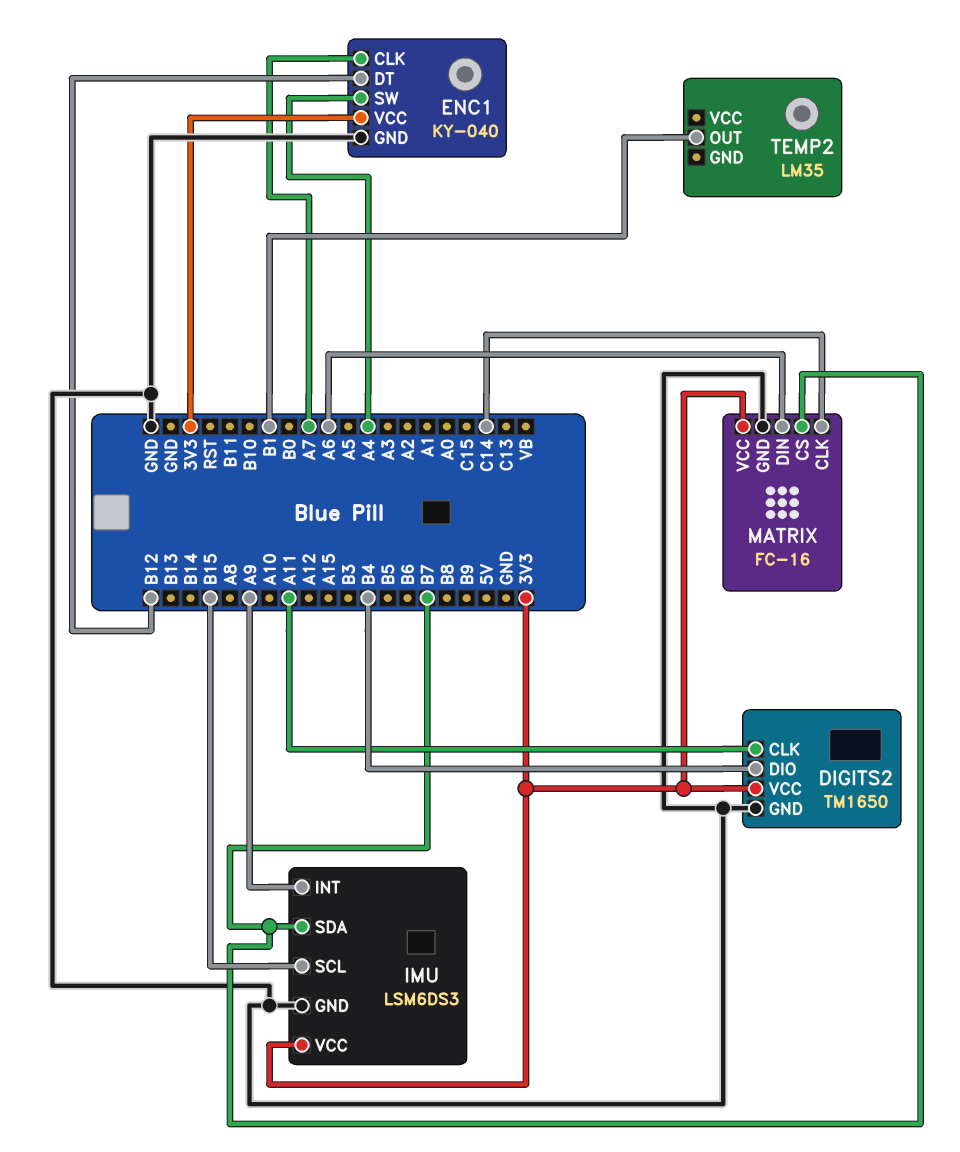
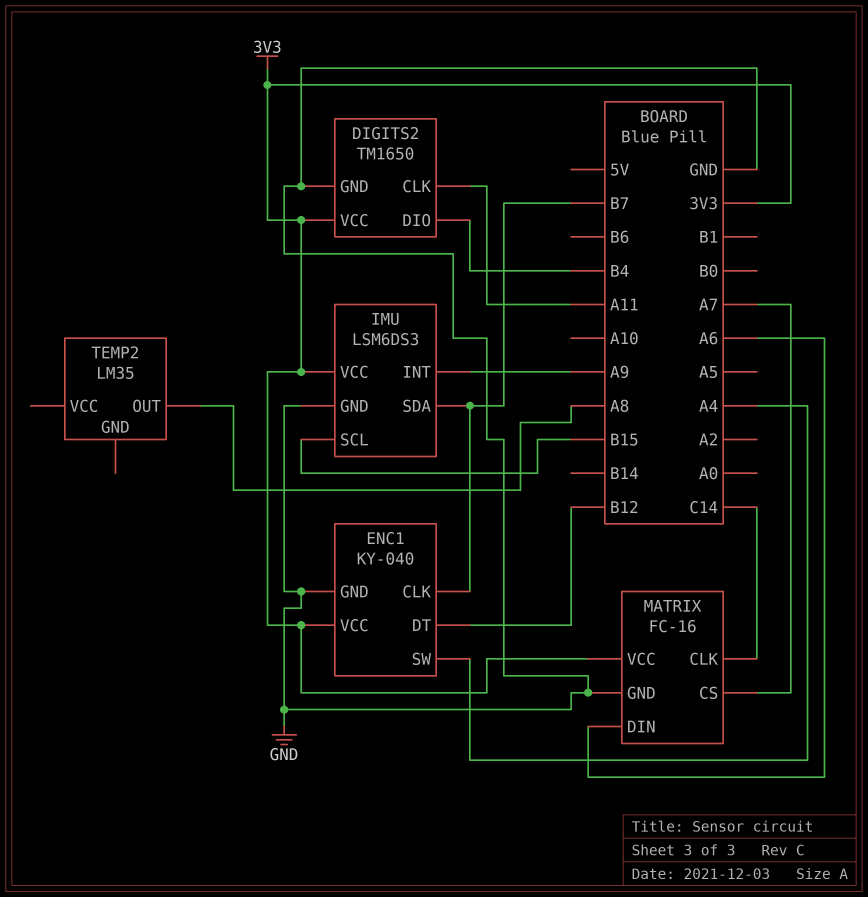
ENC1 pin CLK: A7 -> B7
MATRIX pin CS: B7 -> A7
TEMP2 pin OUT: B1 -> A8

